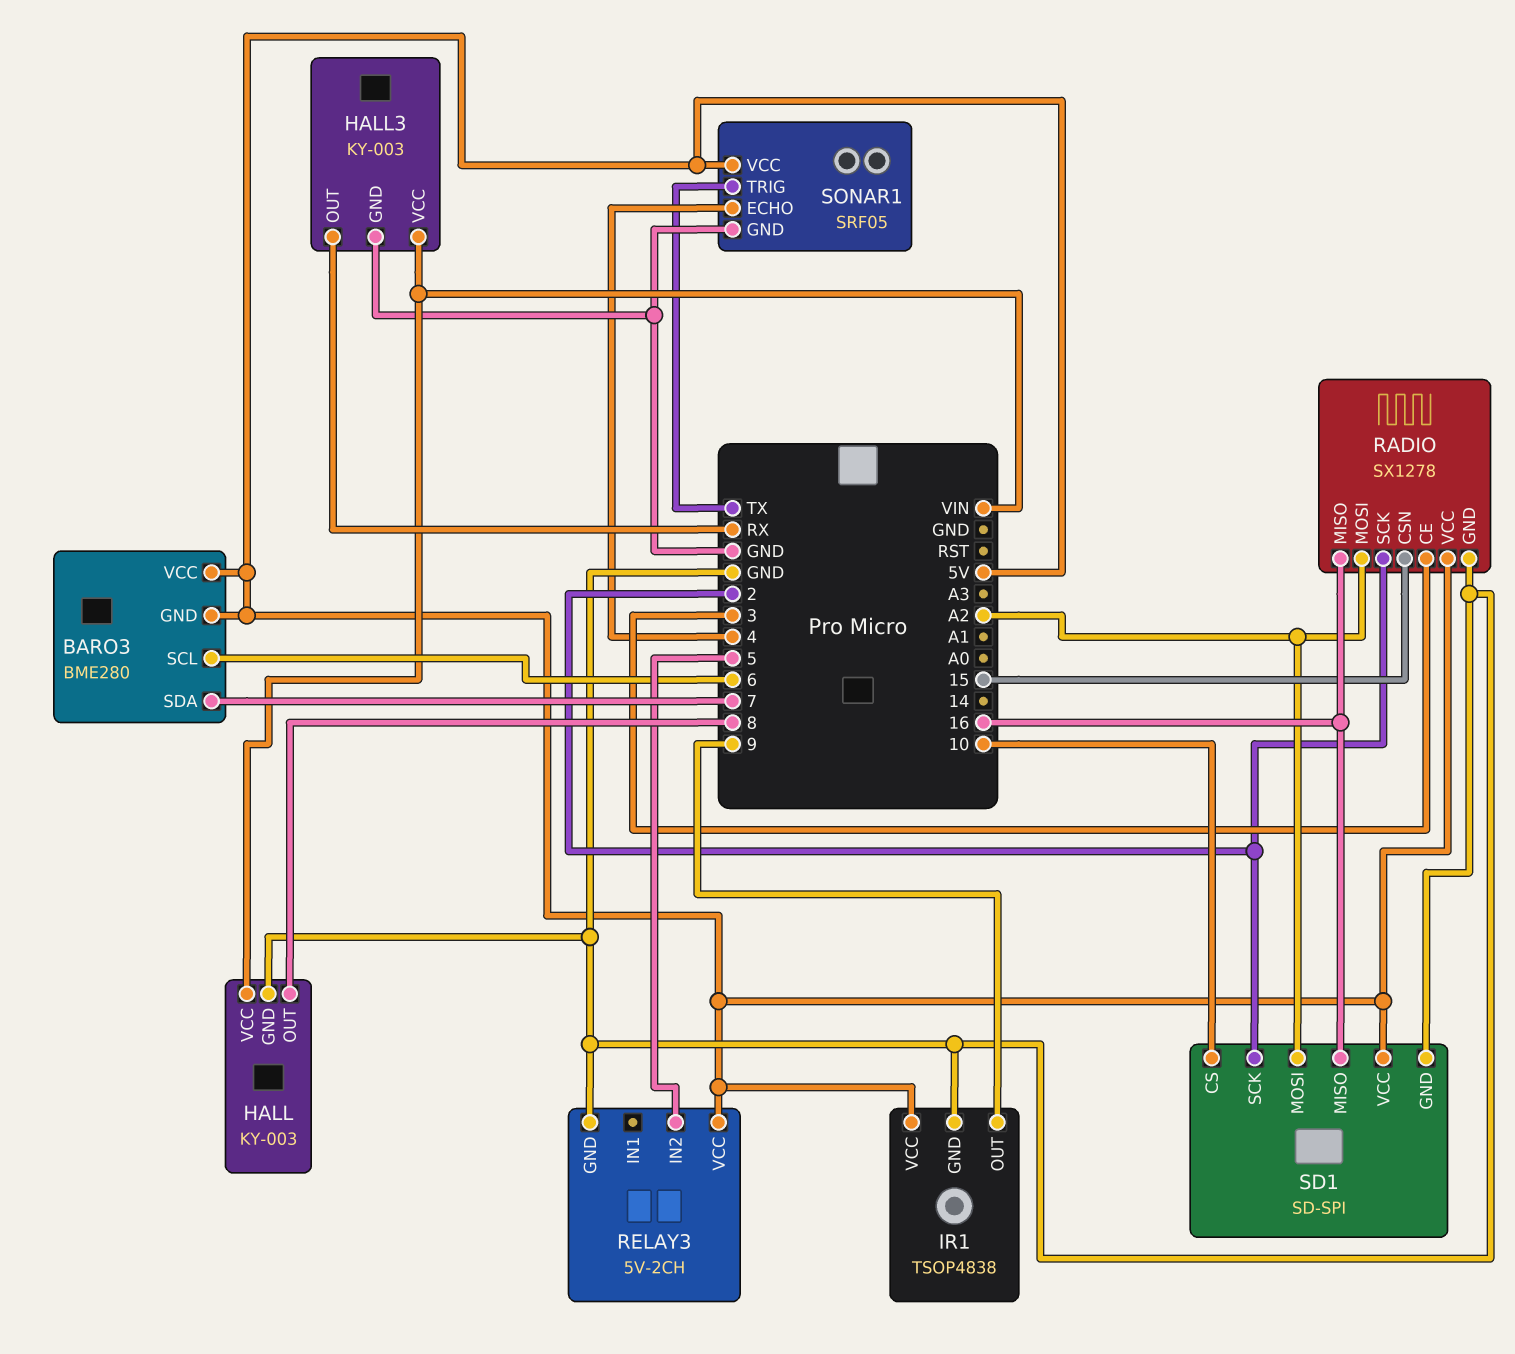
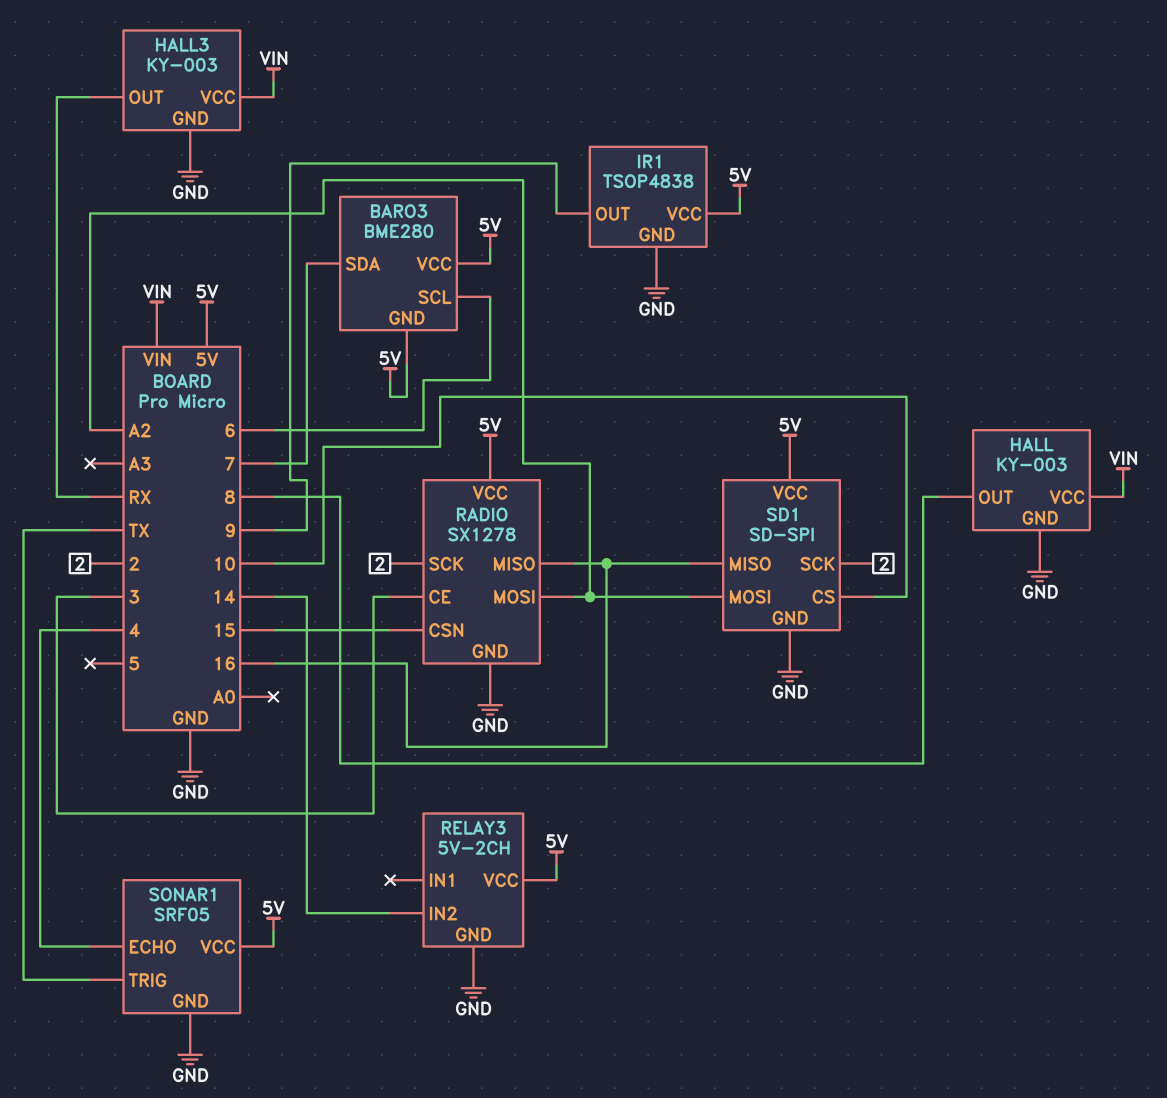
RELAY3 pin IN2: 5 -> 14

